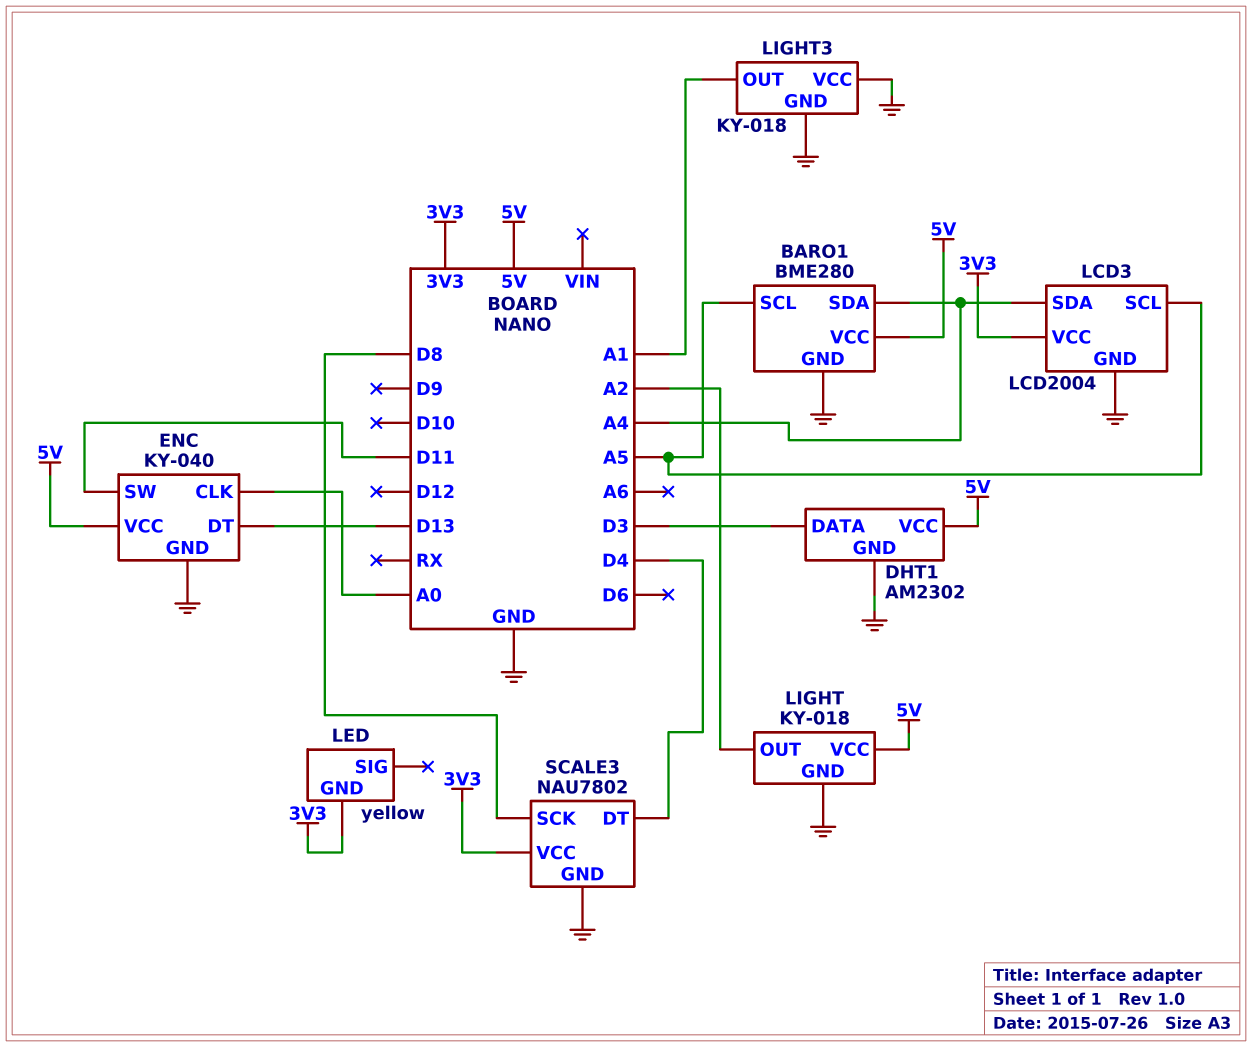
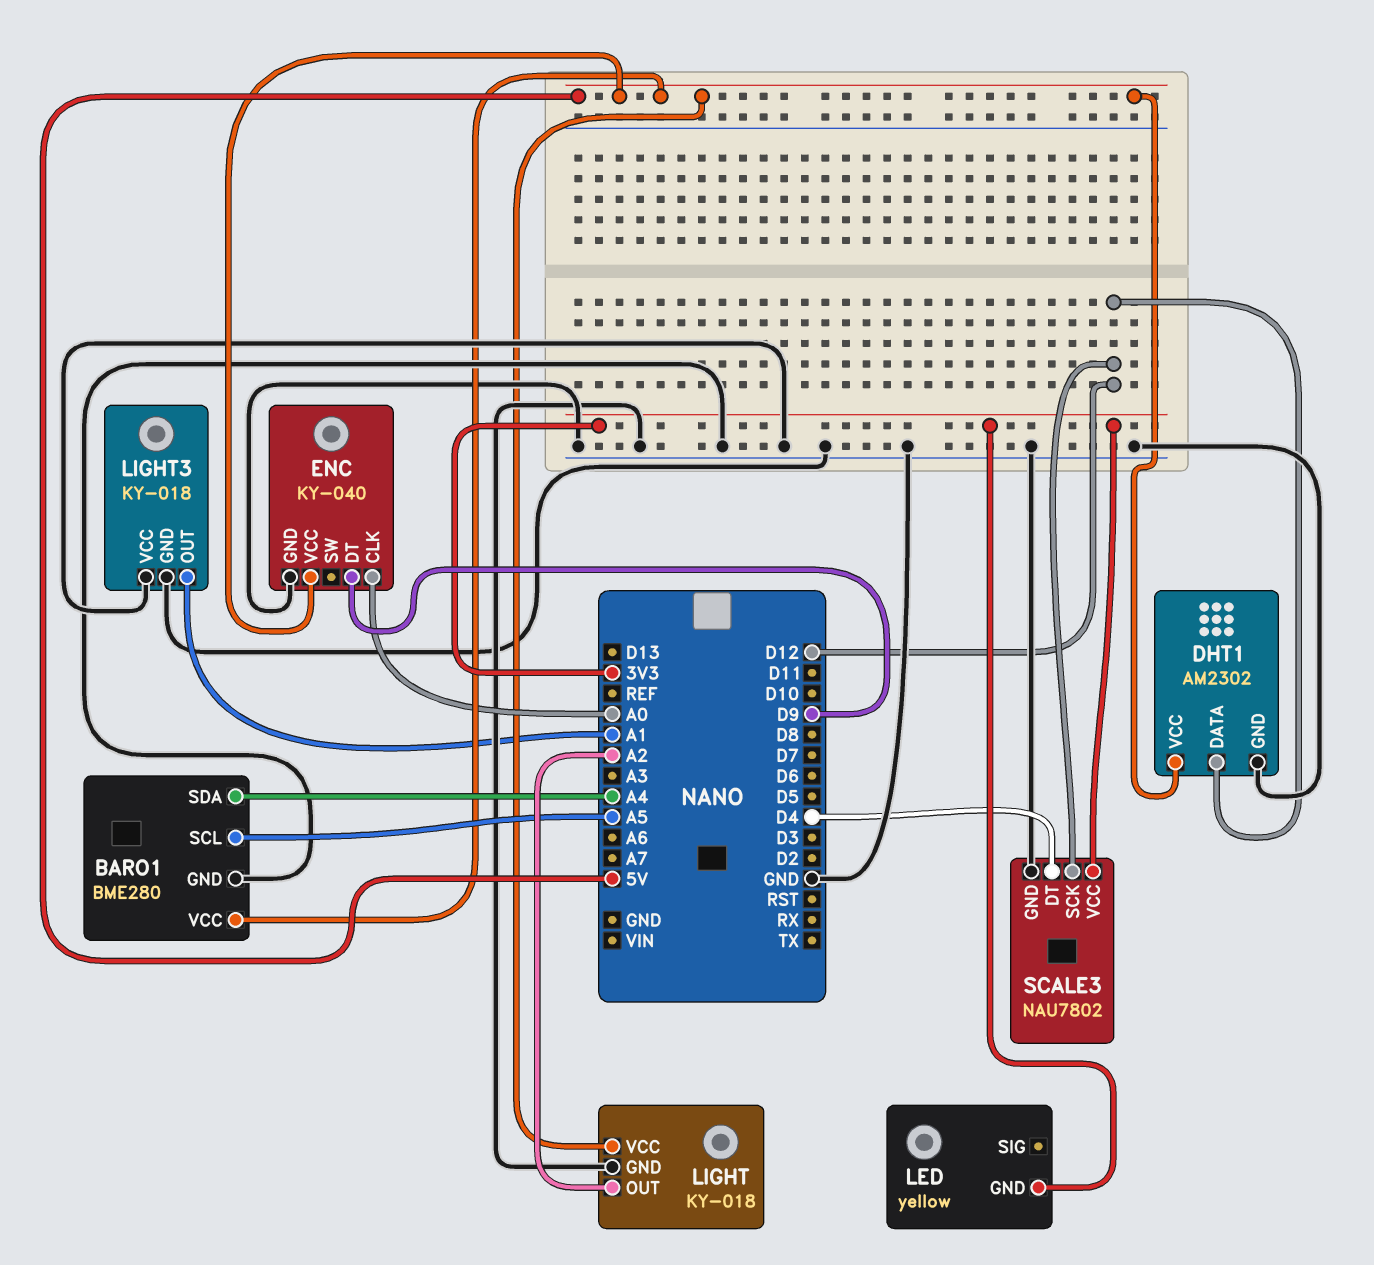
DHT1 pin DATA: D3 -> D12
ENC pin DT: D13 -> D9
ENC pin SW: D11 -> none
LCD3: LCD2004 -> none
LCD3 pin GND: GND -> none
LCD3 pin SCL: A5 -> none
LCD3 pin SDA: A4 -> none
LCD3 pin VCC: 3V3 -> none
SCALE3 pin SCK: D8 -> D12

